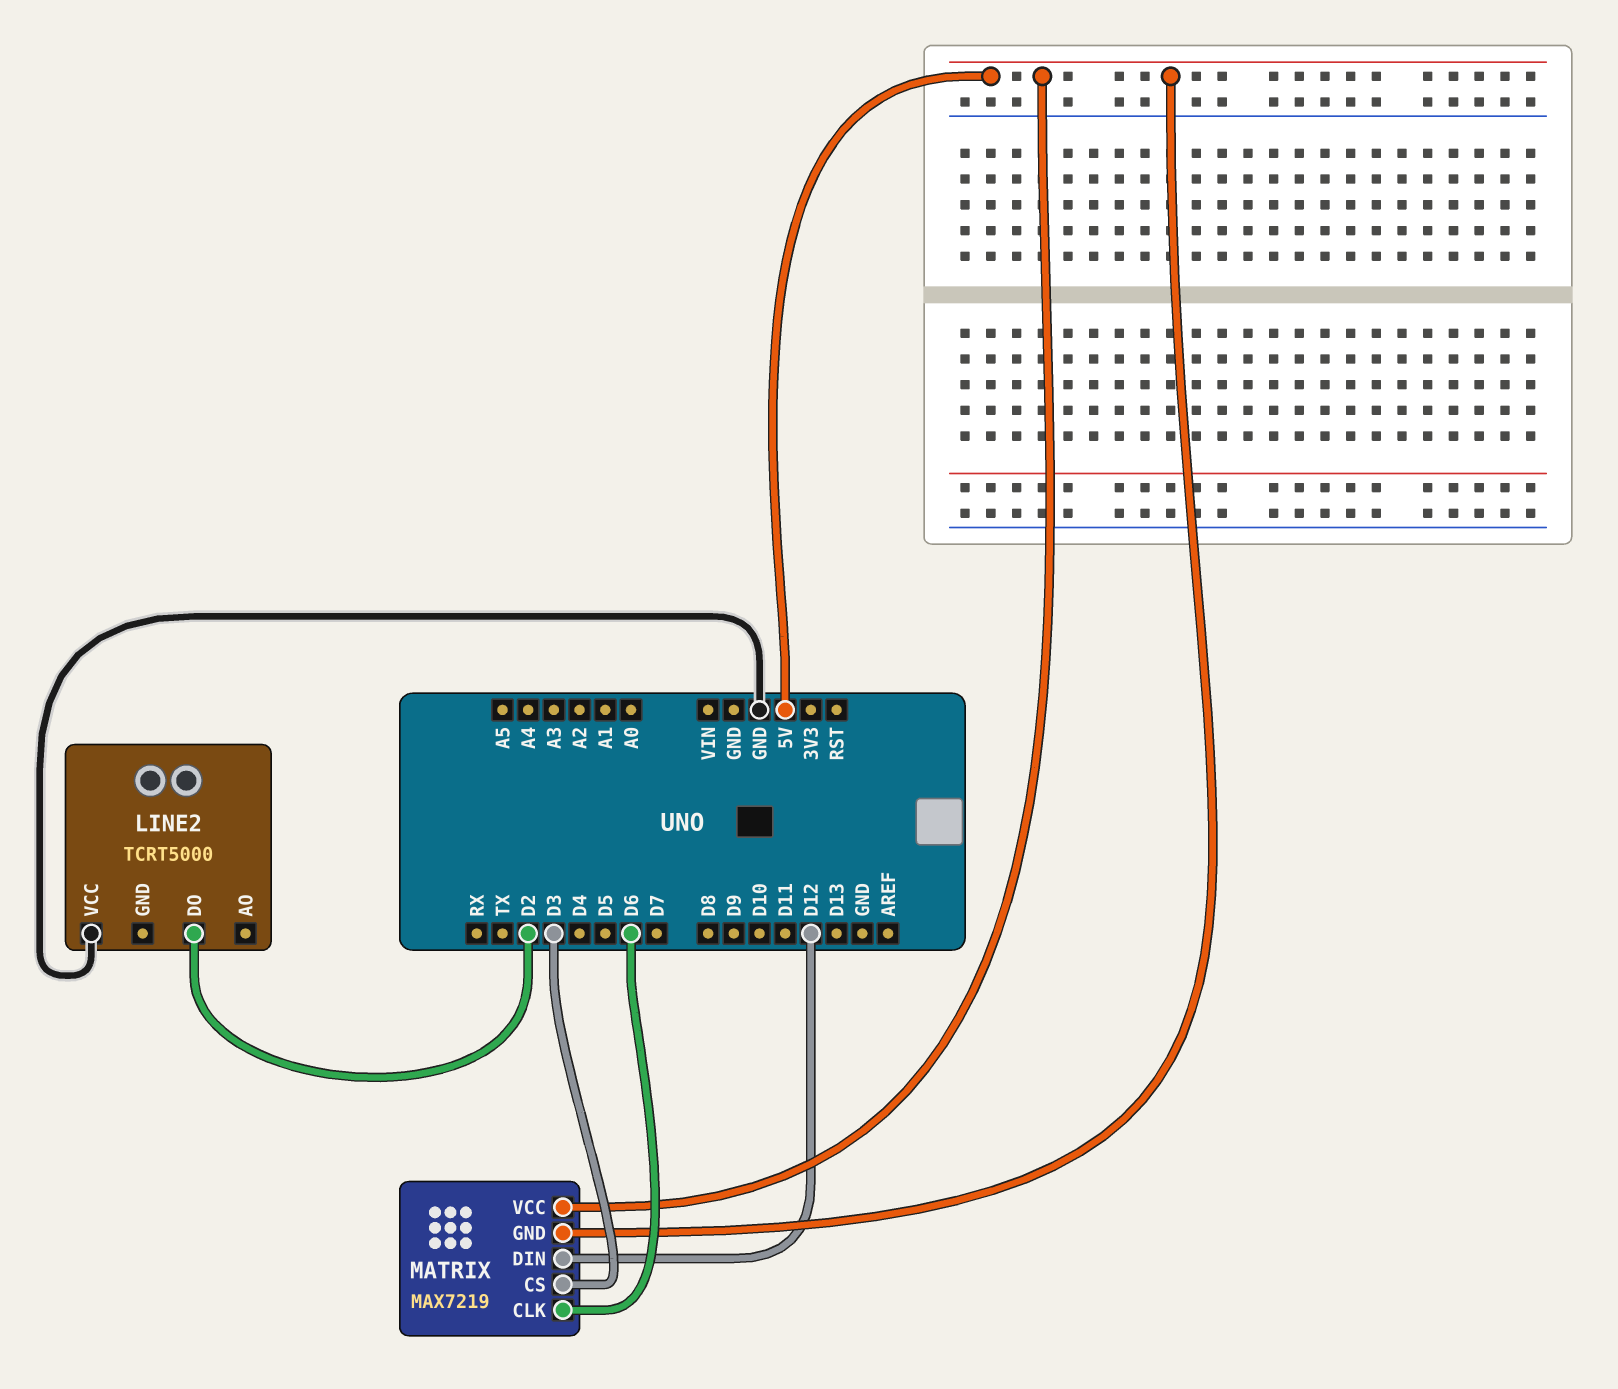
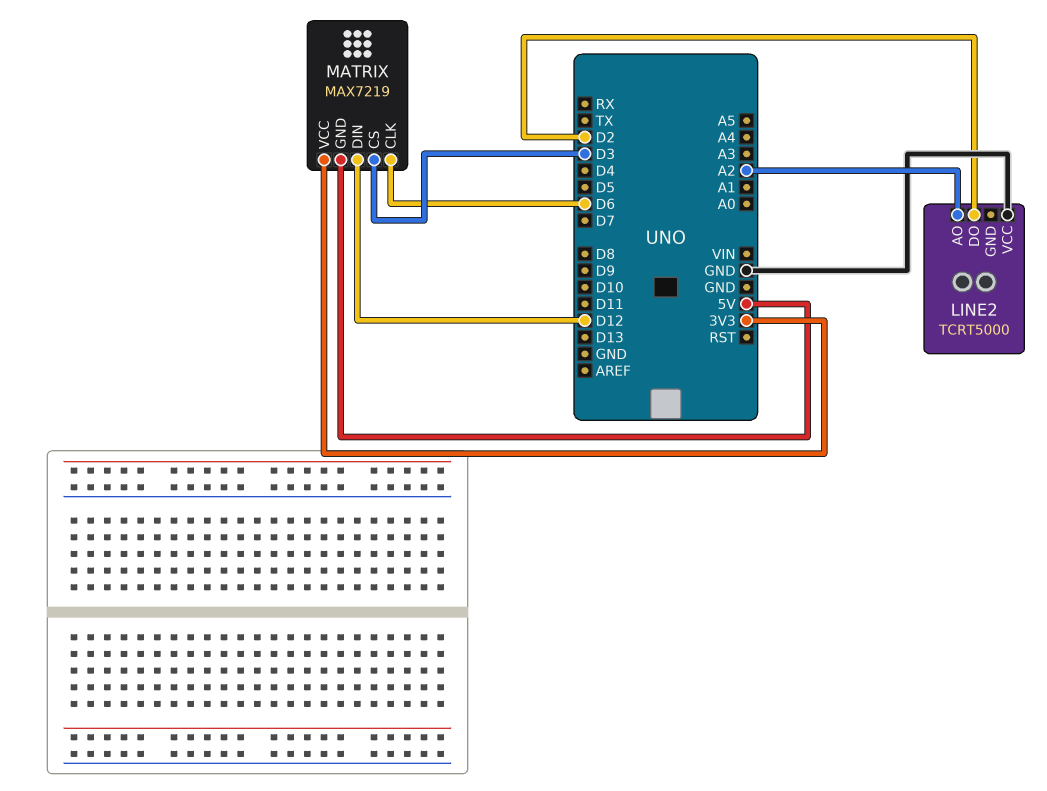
LINE2 pin AO: none -> A2
MATRIX pin VCC: 5V -> 3V3

